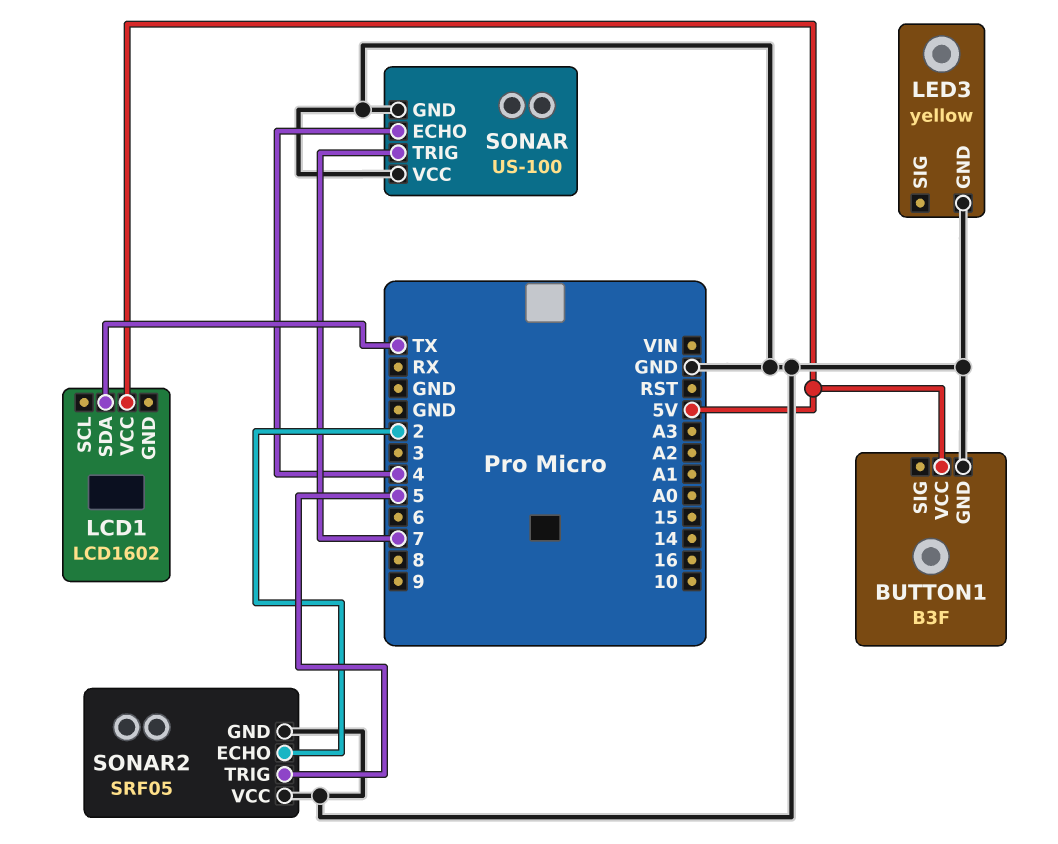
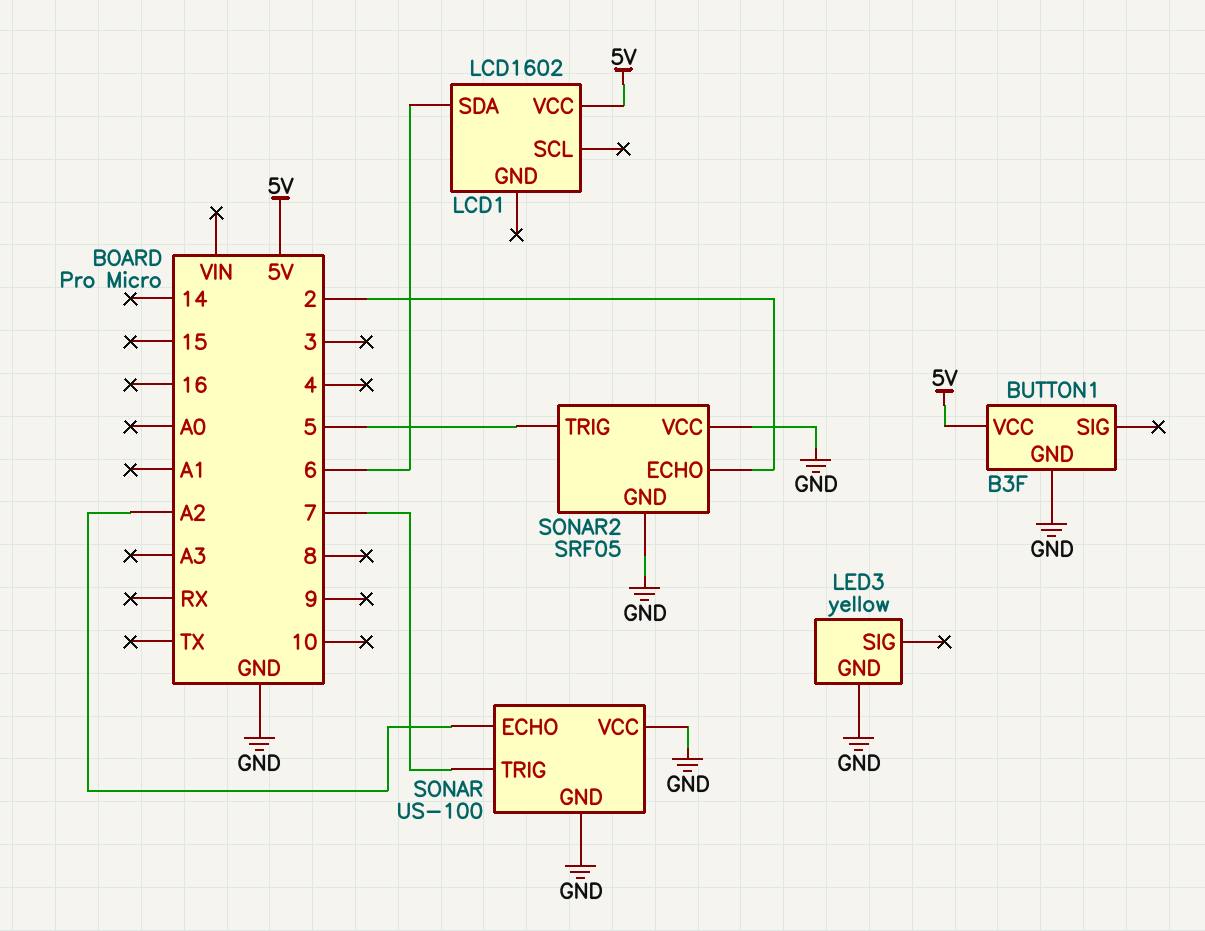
LCD1 pin SDA: TX -> 6
SONAR pin ECHO: 4 -> A2

